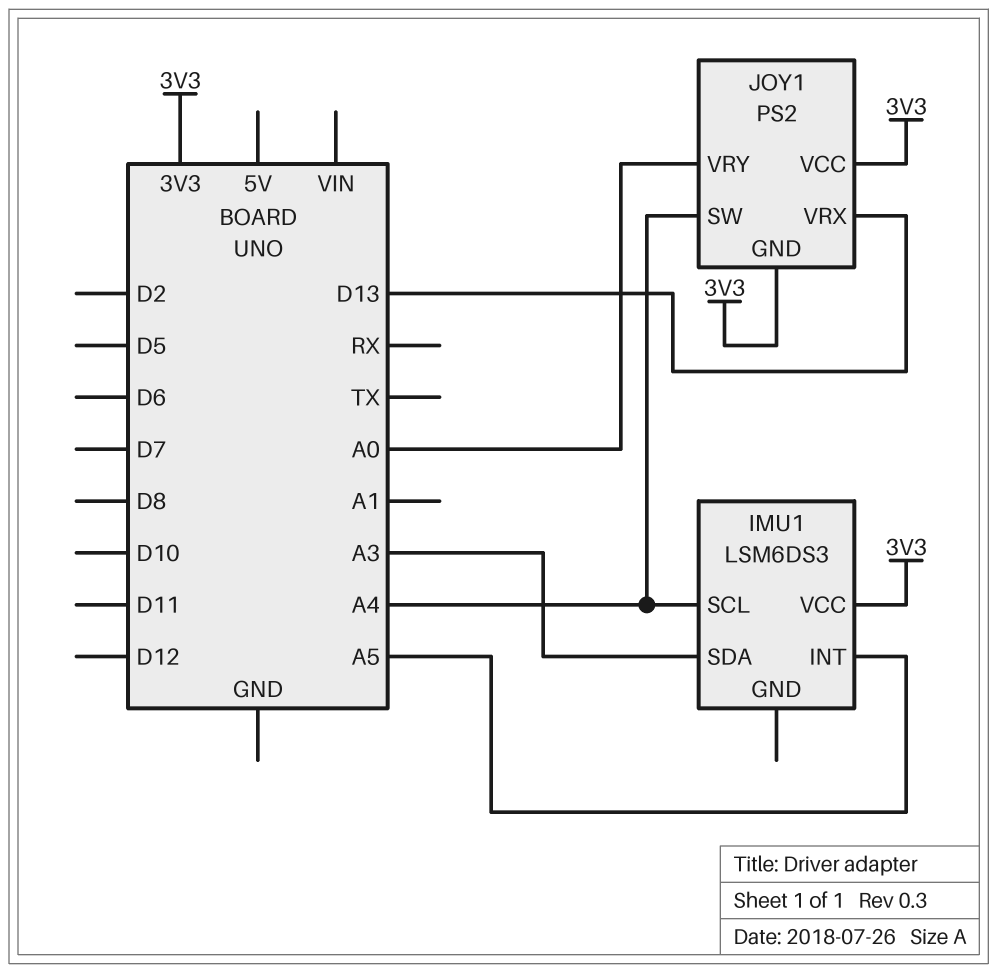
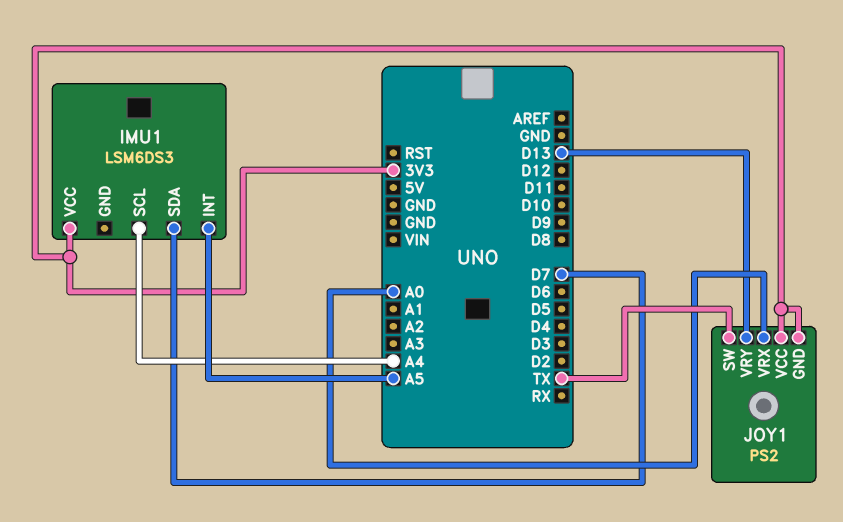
IMU1 pin SDA: A3 -> D7
JOY1 pin SW: A4 -> TX
JOY1 pin VRX: D13 -> A0
JOY1 pin VRY: A0 -> D13

